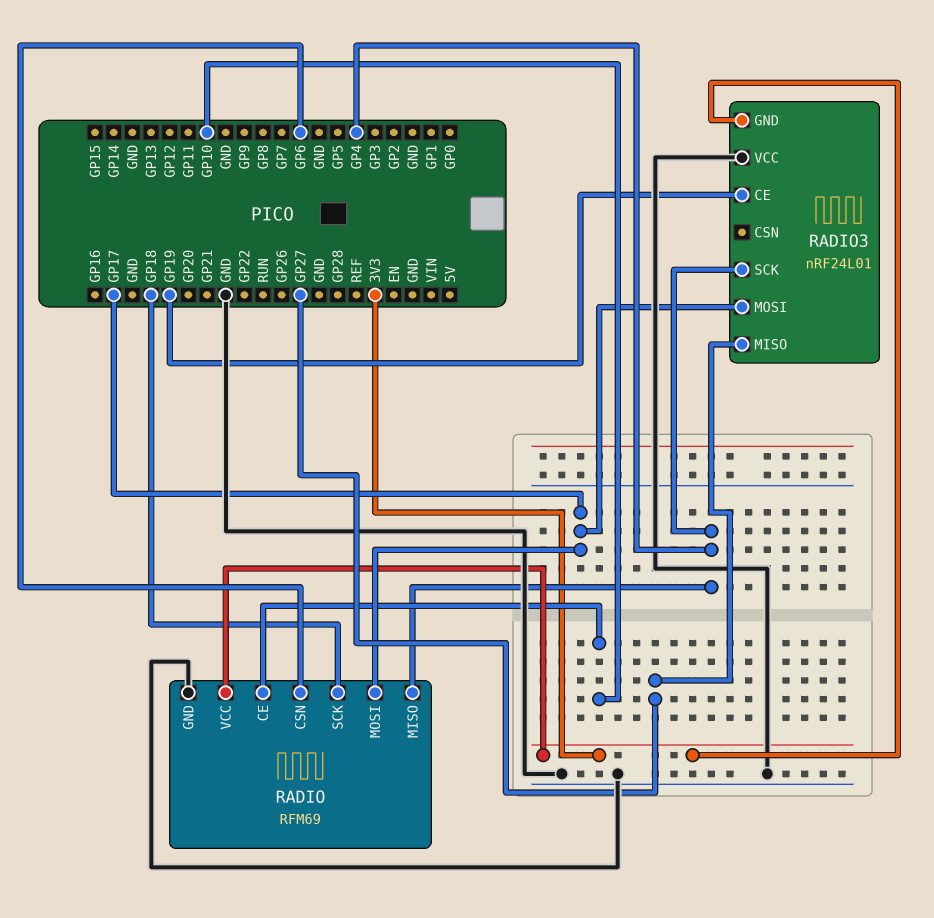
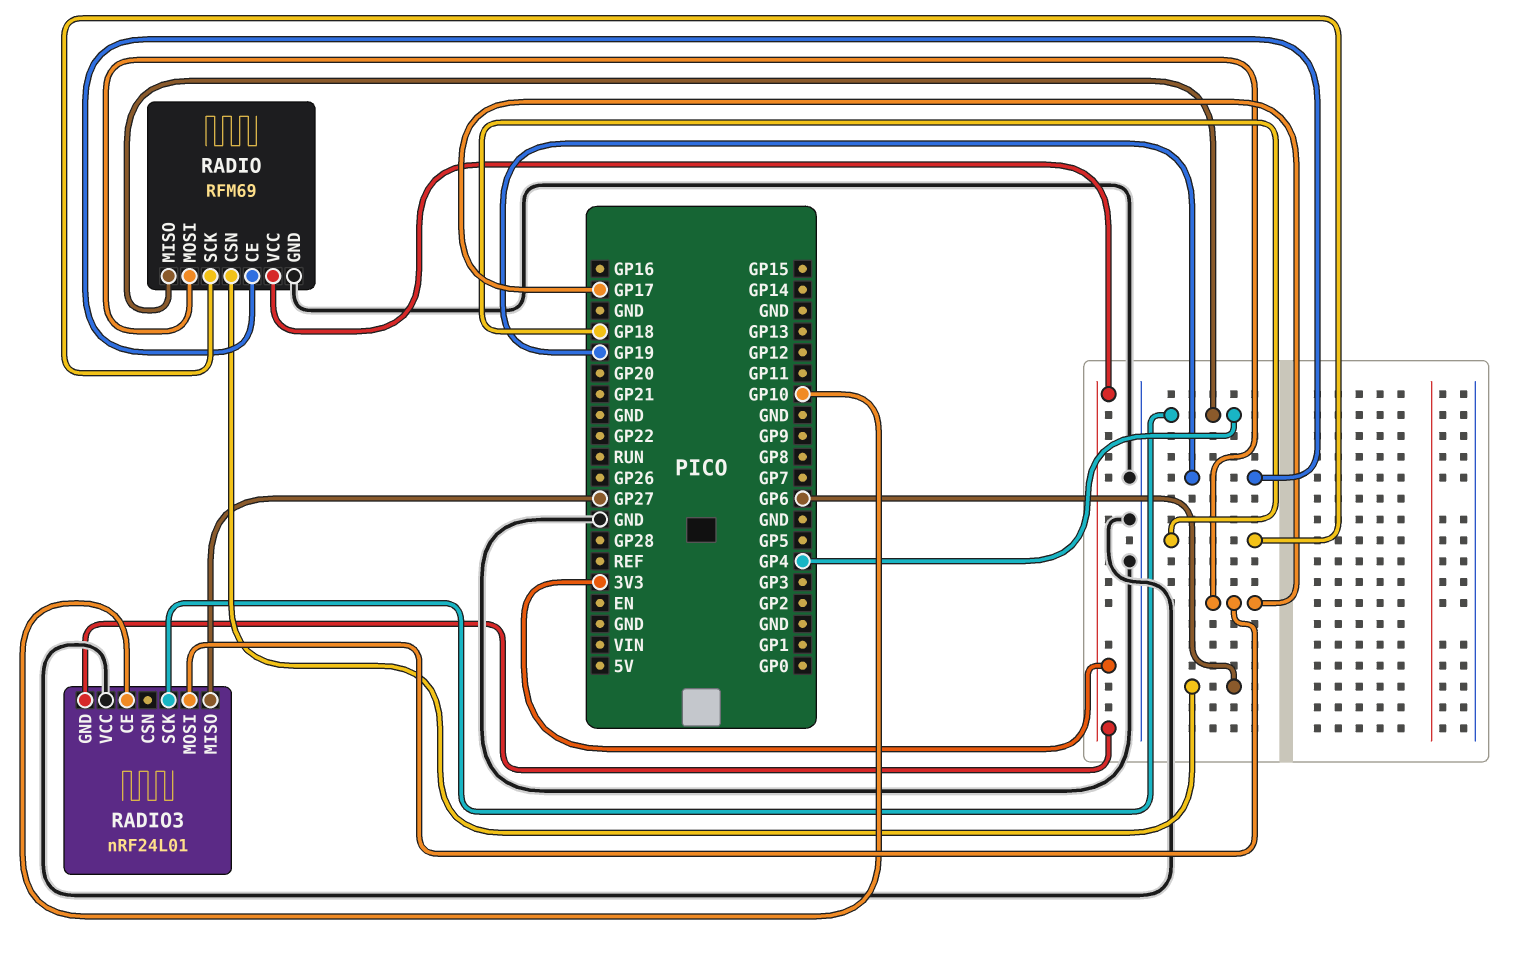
RADIO pin CE: GP10 -> GP19
RADIO3 pin CE: GP19 -> GP10

